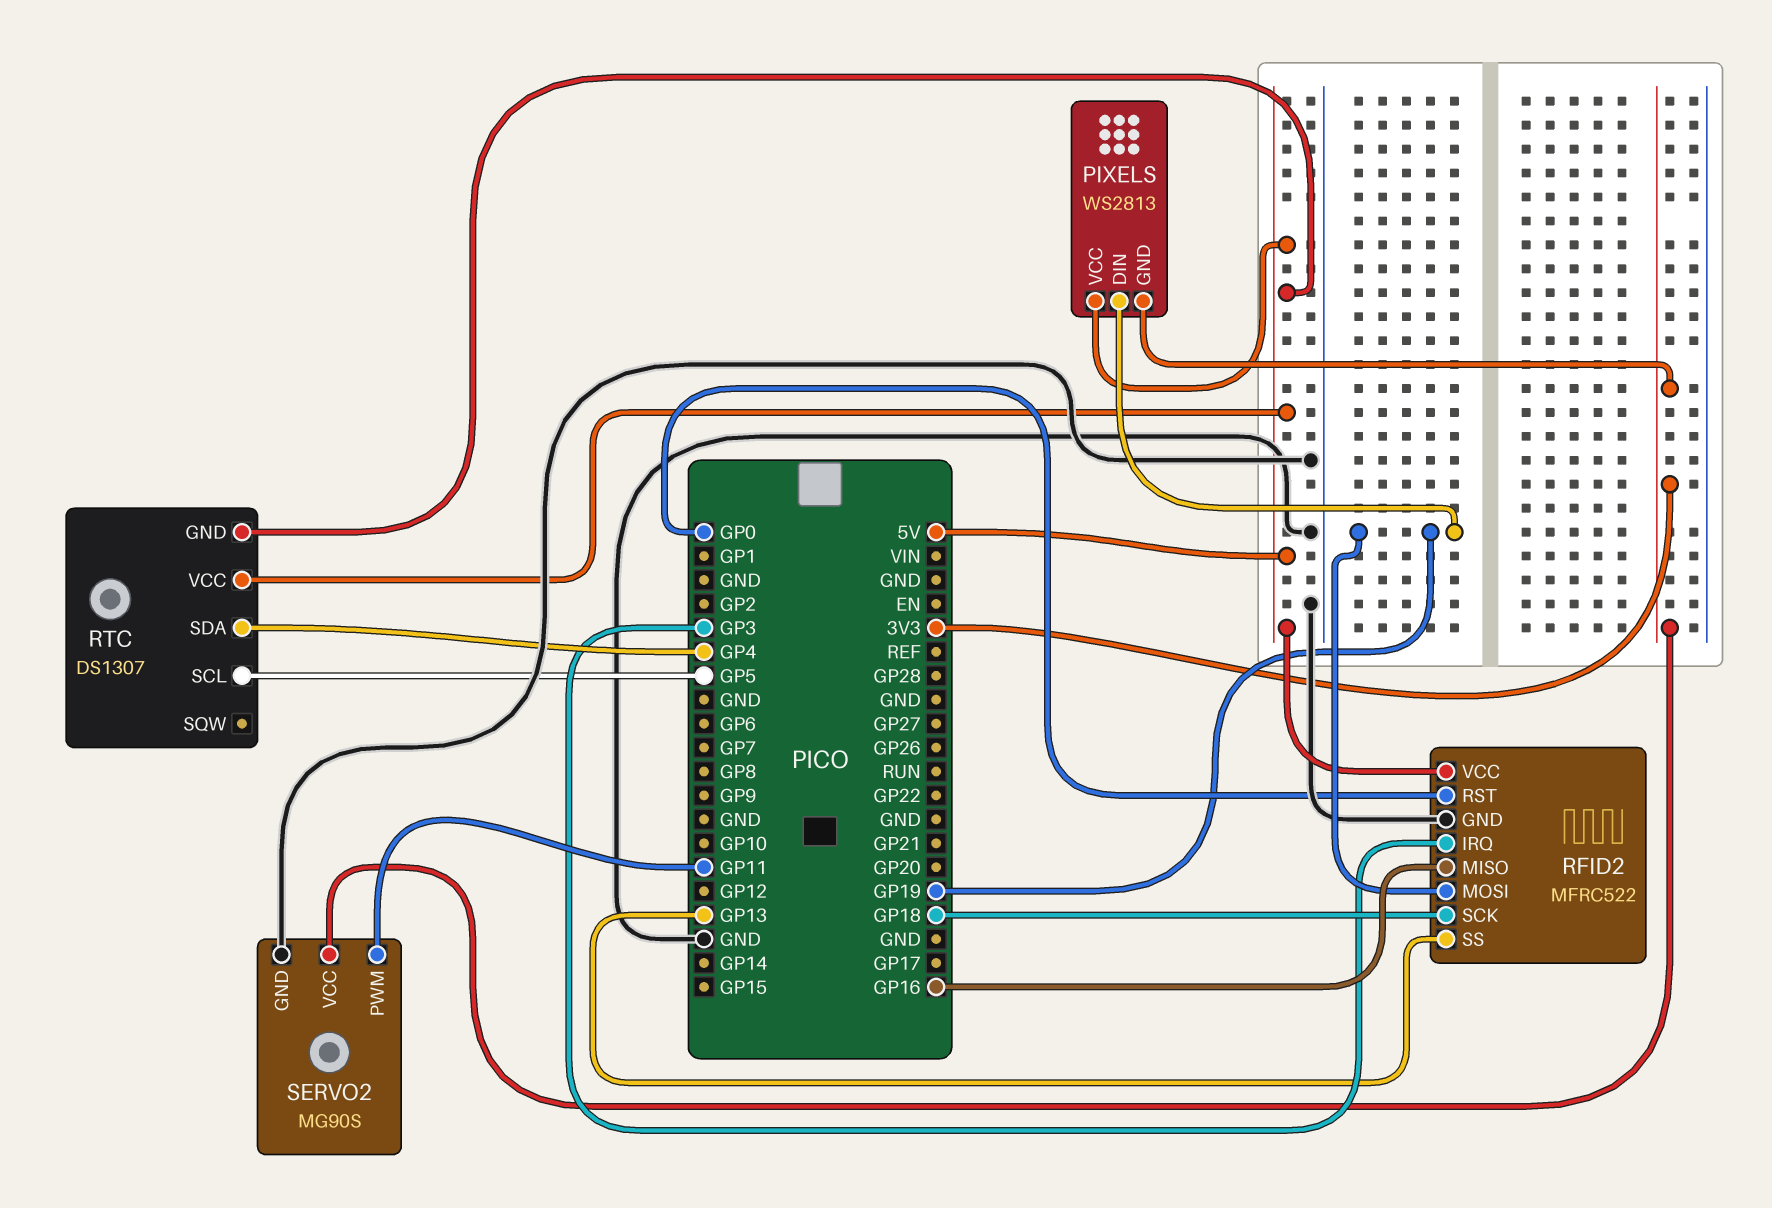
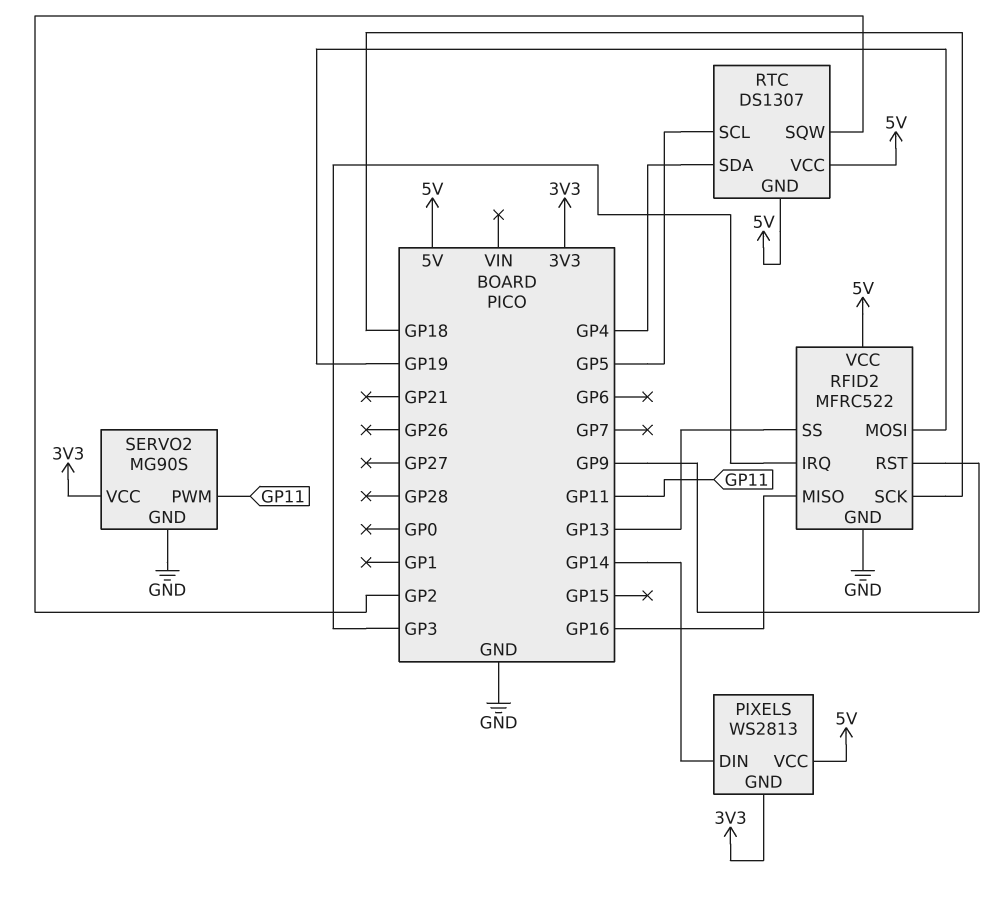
PIXELS pin DIN: GP19 -> GP14
RFID2 pin RST: GP0 -> GP9
RTC pin SQW: none -> GP2

